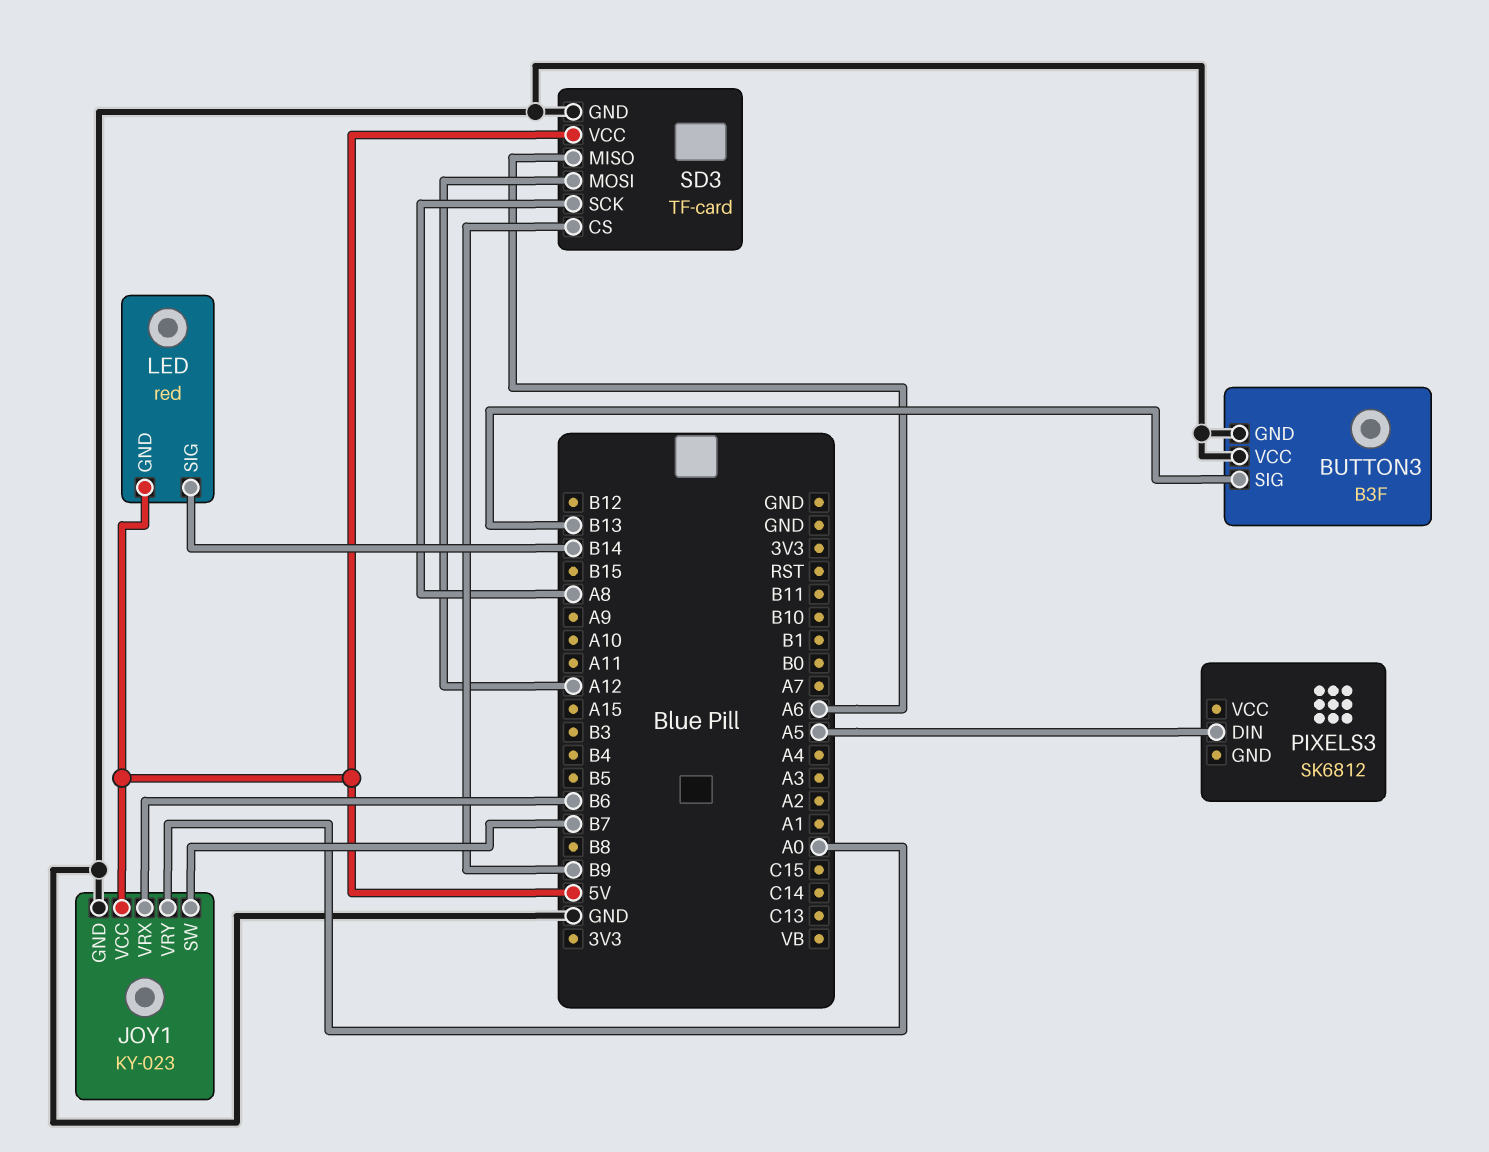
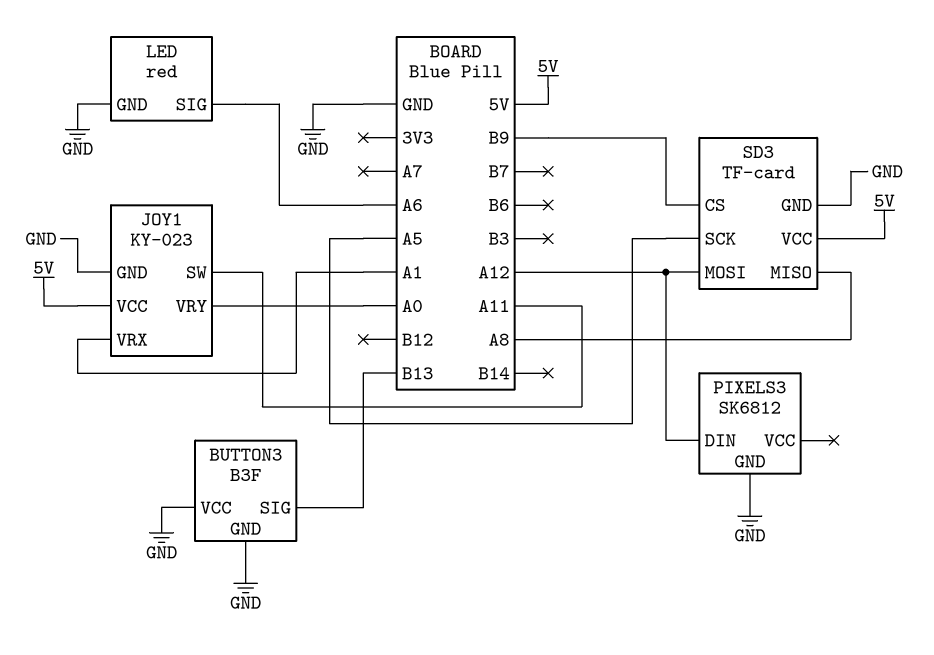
JOY1 pin SW: B7 -> A11
JOY1 pin VRX: B6 -> A1
LED pin GND: 5V -> GND
LED pin SIG: B14 -> A6
PIXELS3 pin DIN: A5 -> A12
PIXELS3 pin GND: none -> GND
SD3 pin MISO: A6 -> A8
SD3 pin SCK: A8 -> A5

